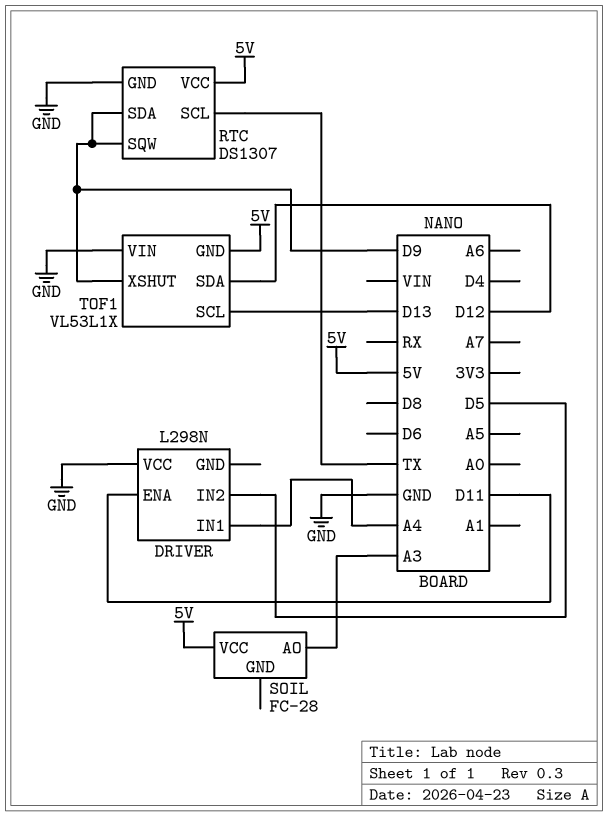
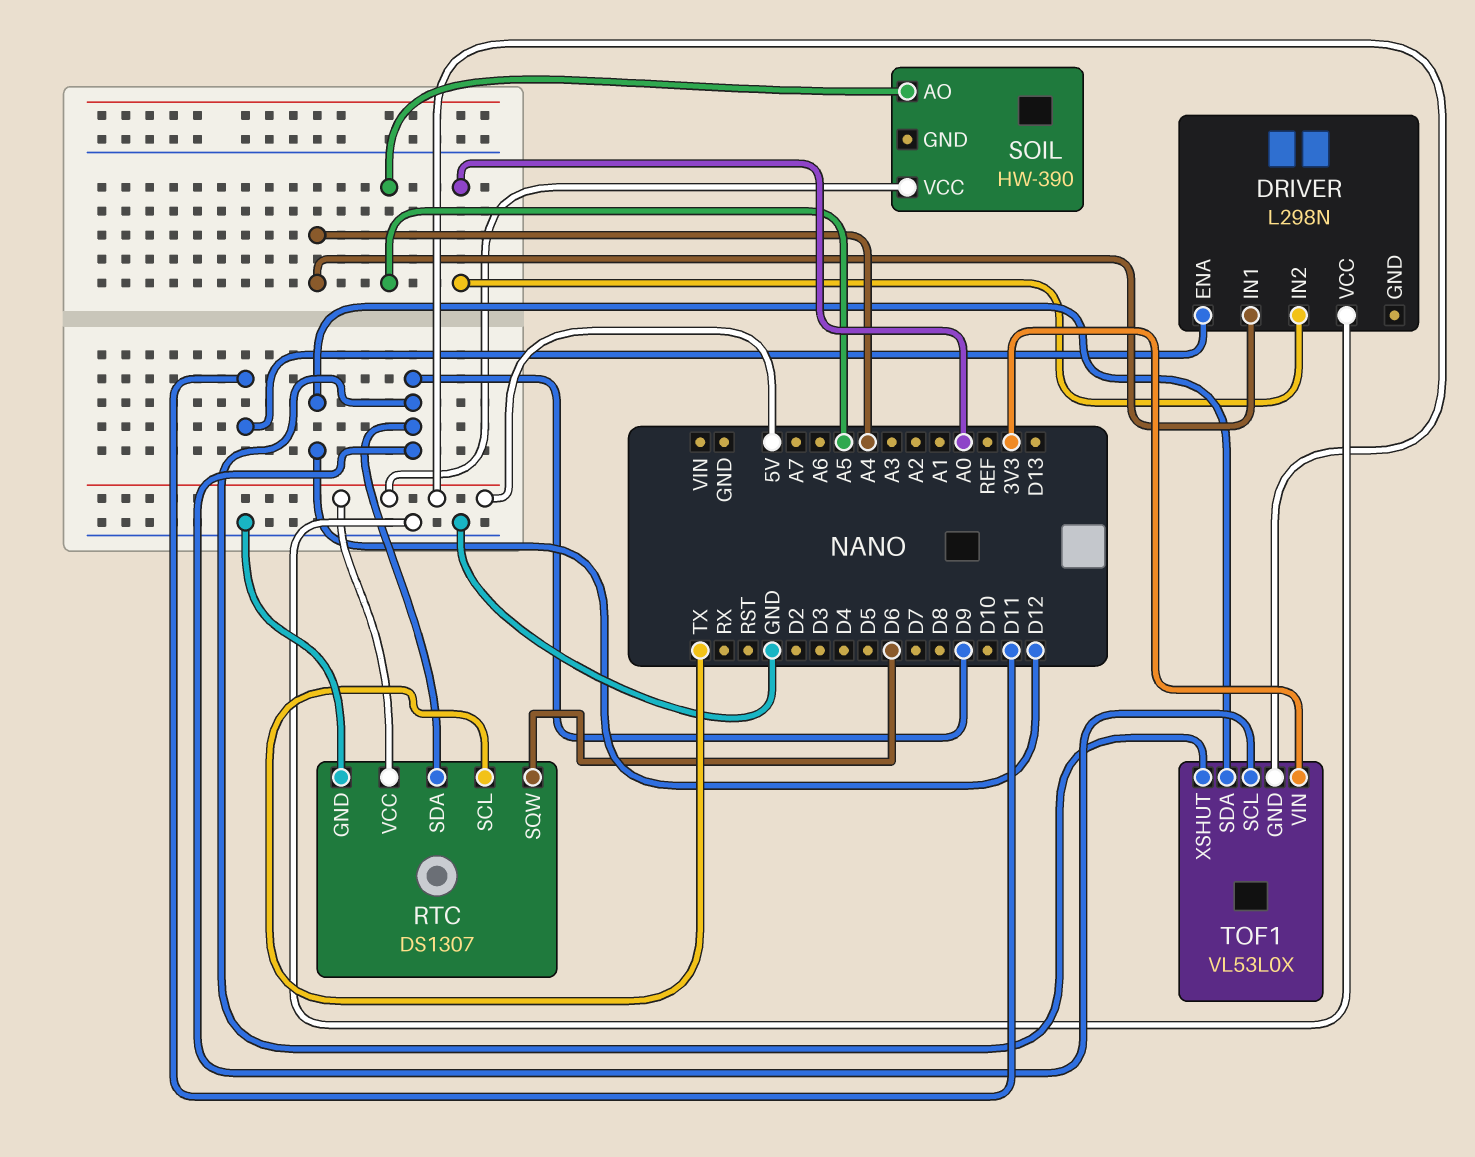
DRIVER pin IN2: D5 -> A0
RTC pin SQW: D9 -> D6
SOIL: FC-28 -> HW-390
SOIL pin AO: A3 -> A5
TOF1: VL53L1X -> VL53L0X
TOF1 pin SCL: D13 -> D9
TOF1 pin VIN: GND -> 3V3

